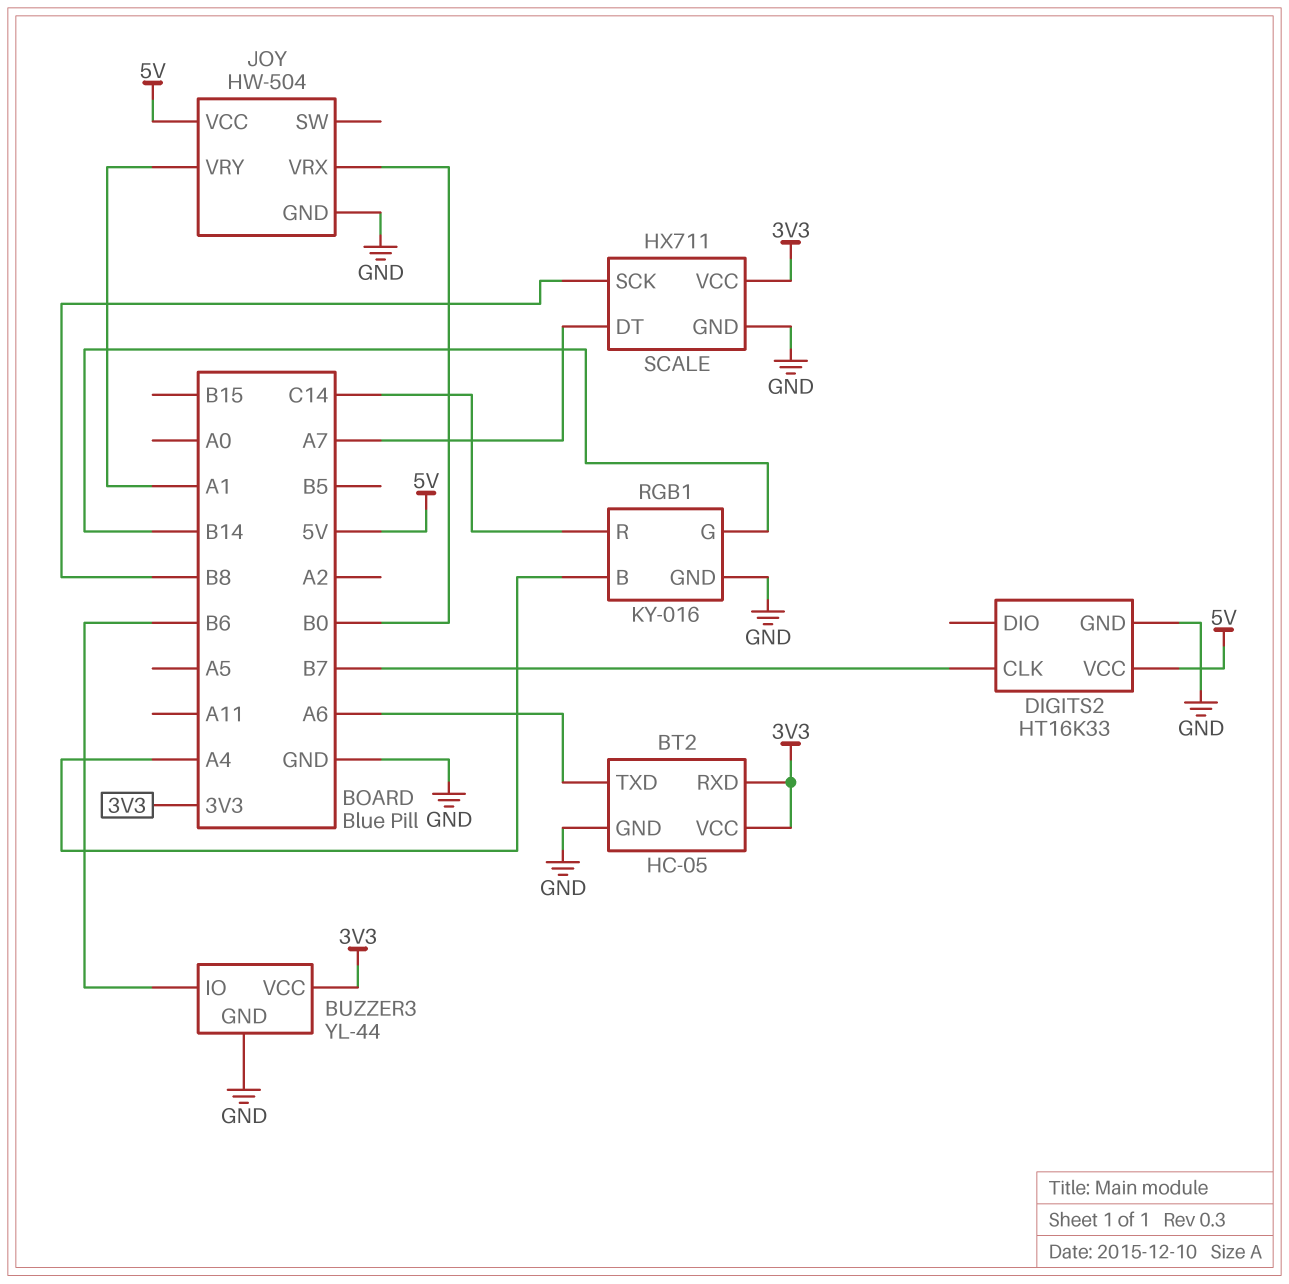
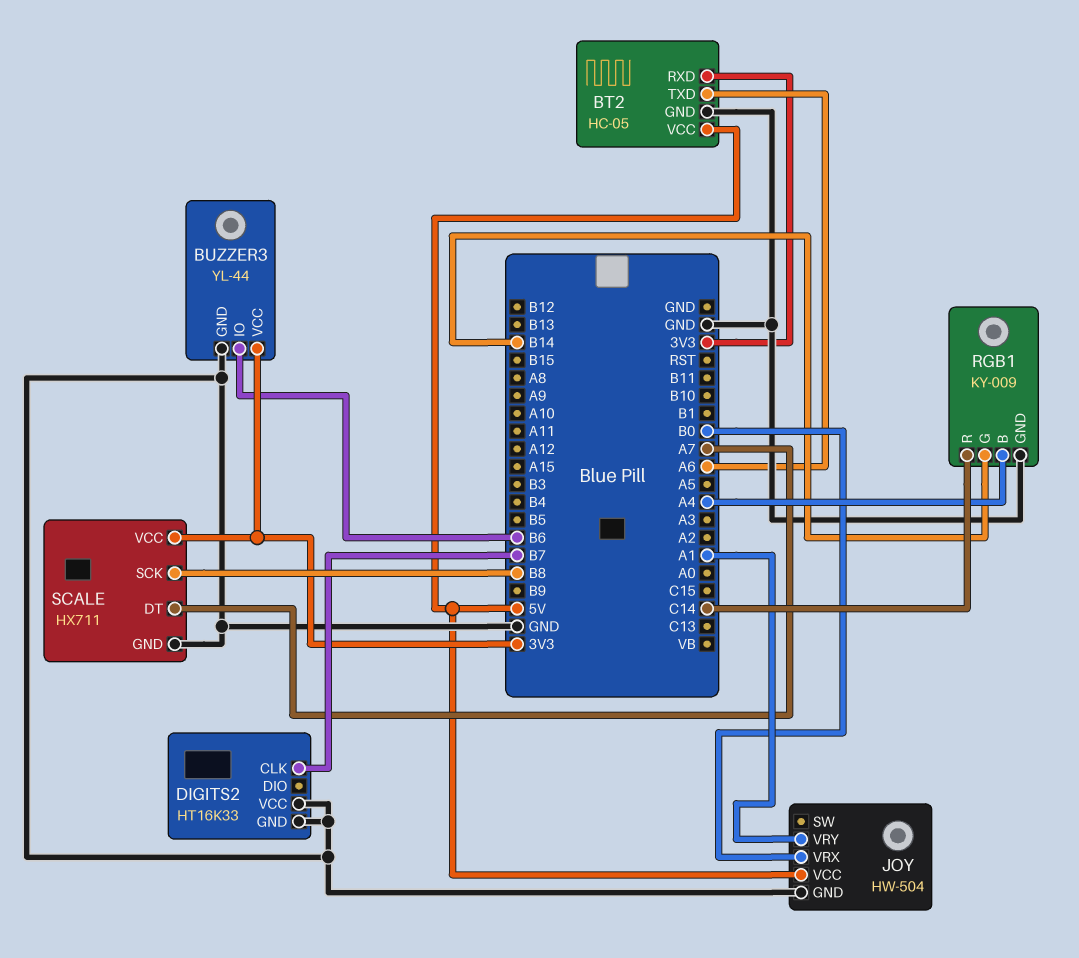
BT2 pin VCC: 3V3 -> 5V
DIGITS2 pin VCC: 5V -> GND
RGB1: KY-016 -> KY-009

